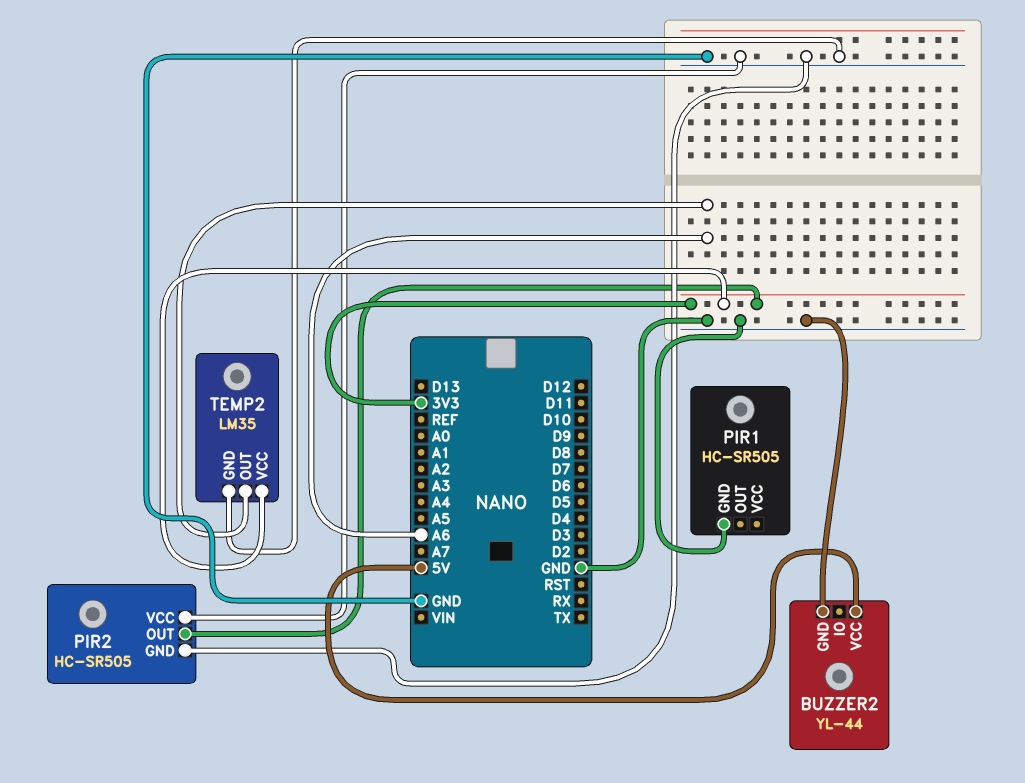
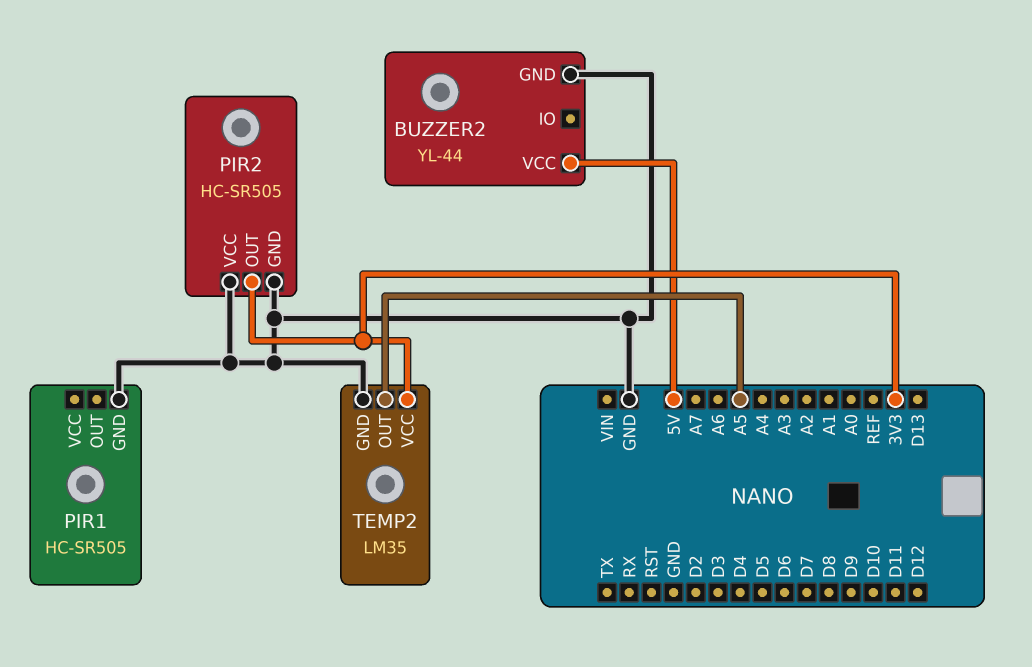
TEMP2 pin OUT: A6 -> A5

